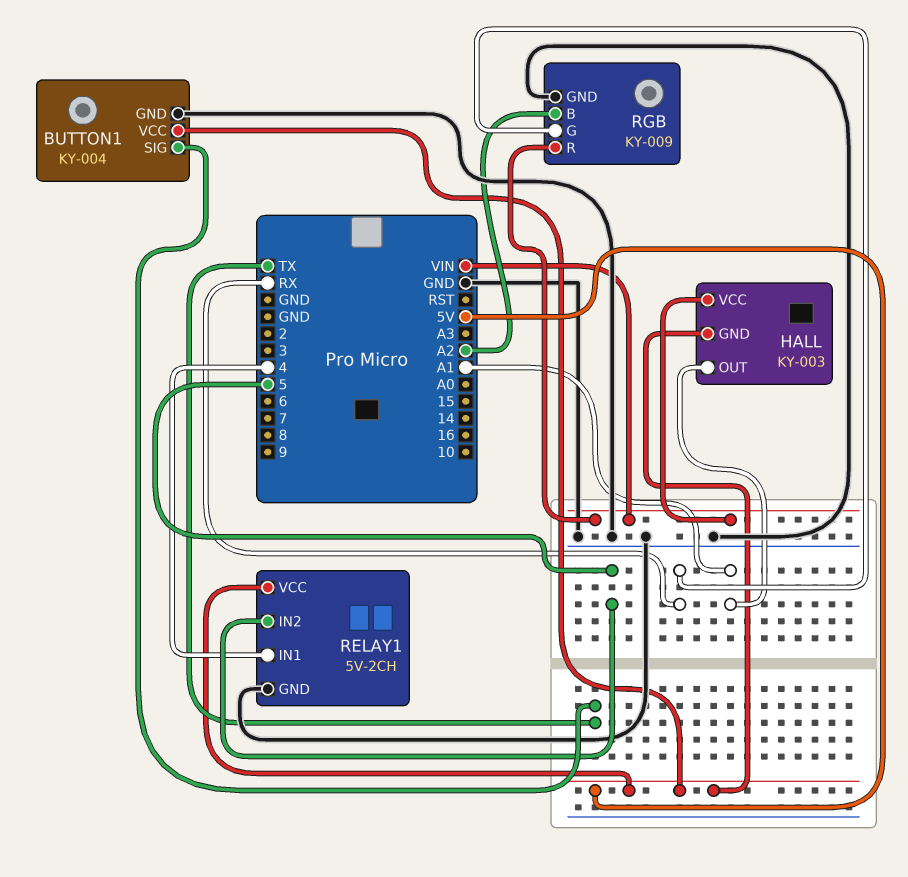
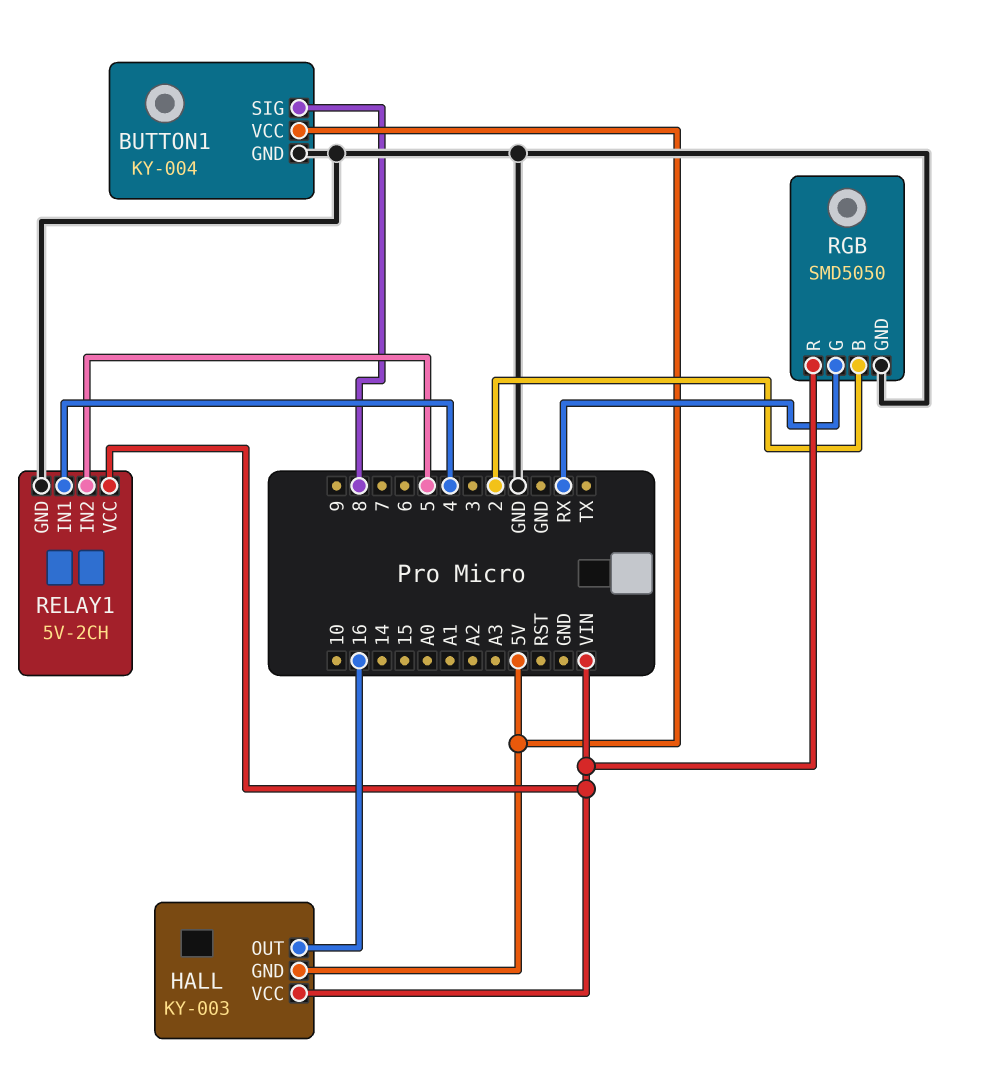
BUTTON1 pin SIG: TX -> 8
HALL pin OUT: A1 -> 16
RELAY1 pin VCC: 5V -> VIN
RGB: KY-009 -> SMD5050
RGB pin B: A2 -> 2

